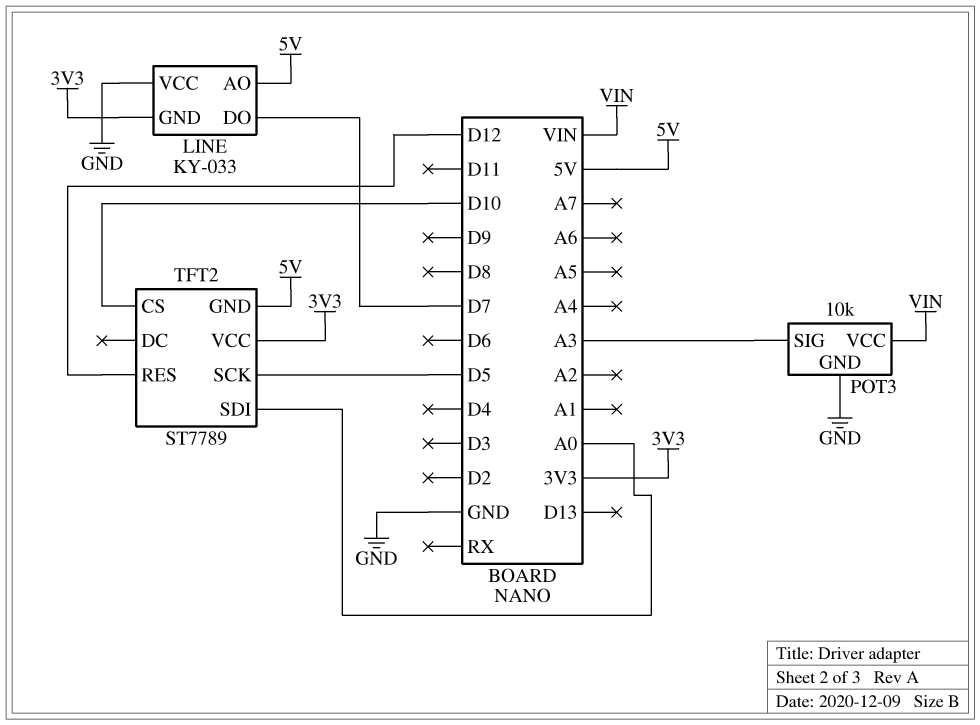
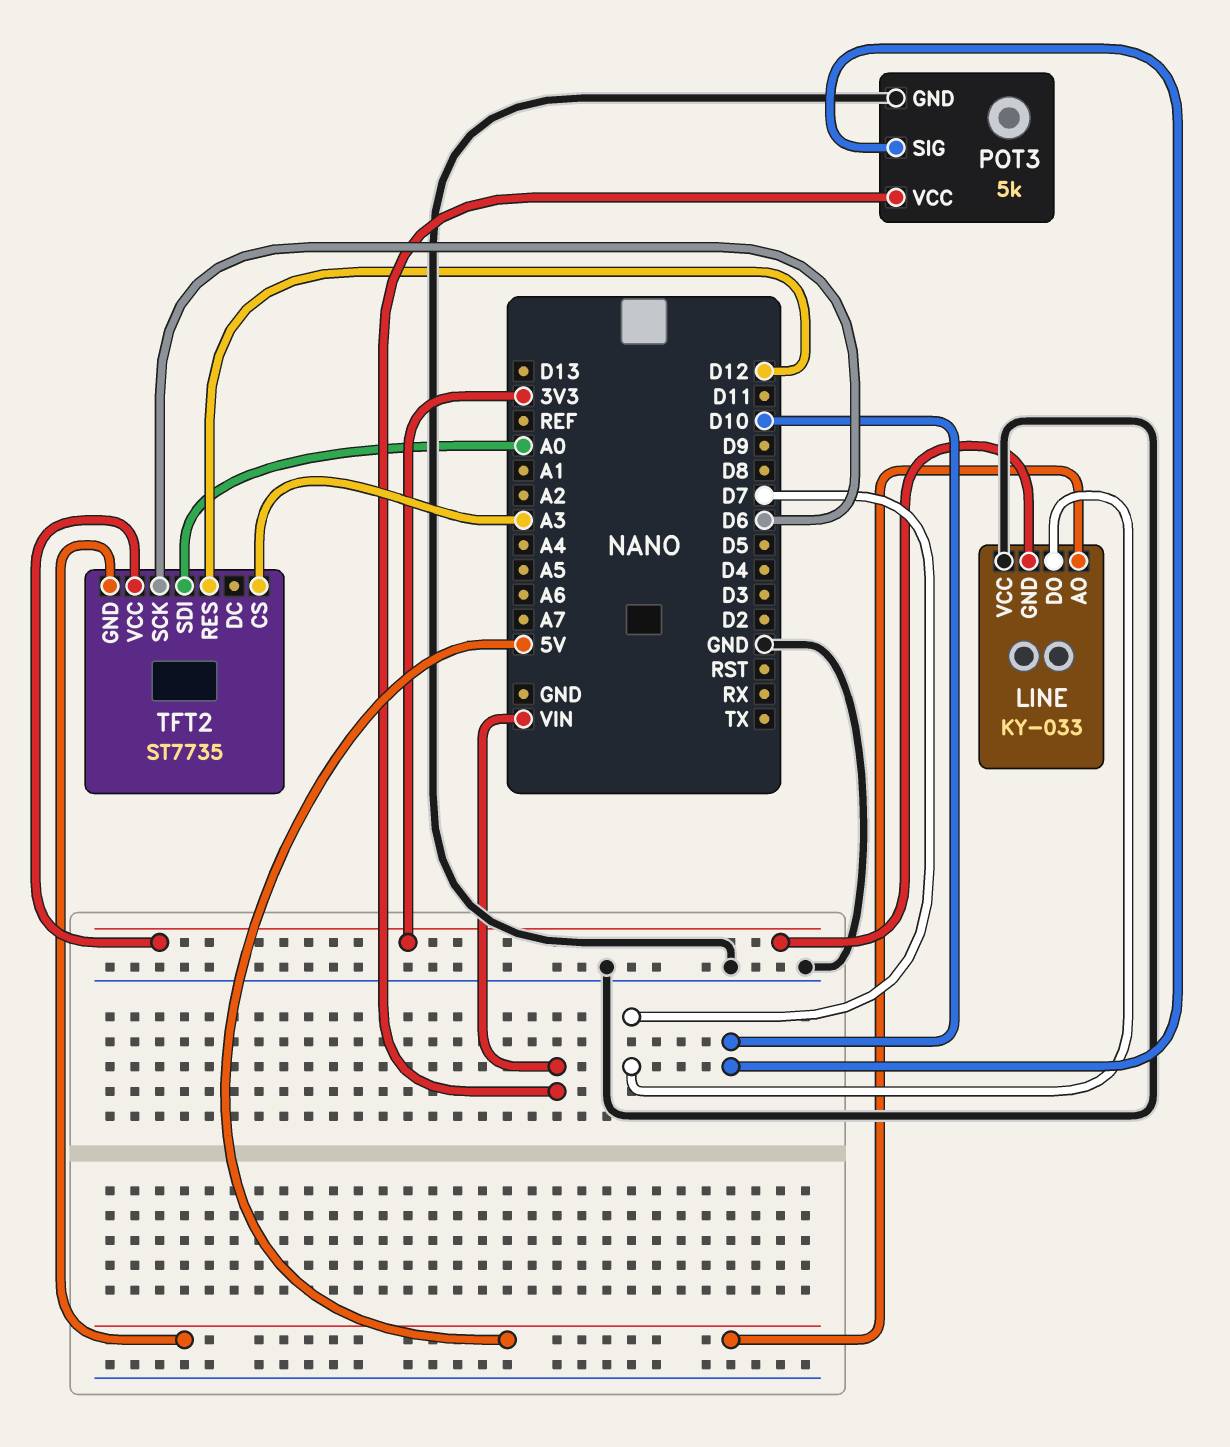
POT3: 10k -> 5k
POT3 pin SIG: A3 -> D10
TFT2: ST7789 -> ST7735
TFT2 pin CS: D10 -> A3
TFT2 pin SCK: D5 -> D6

